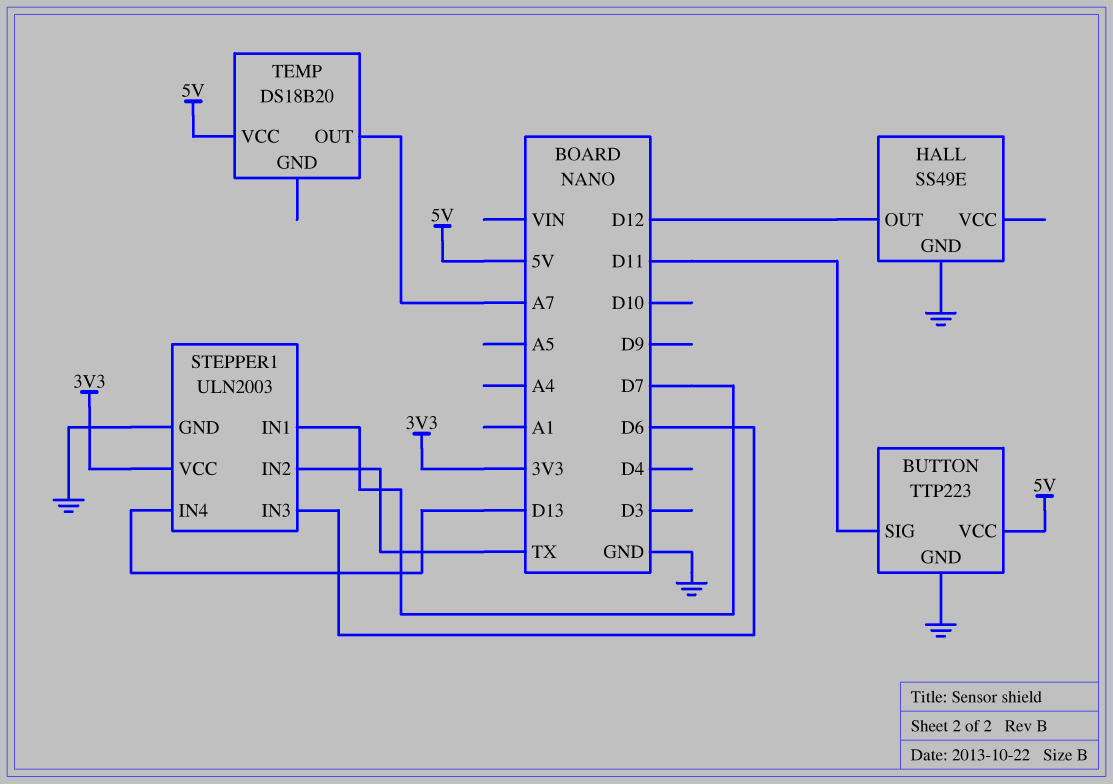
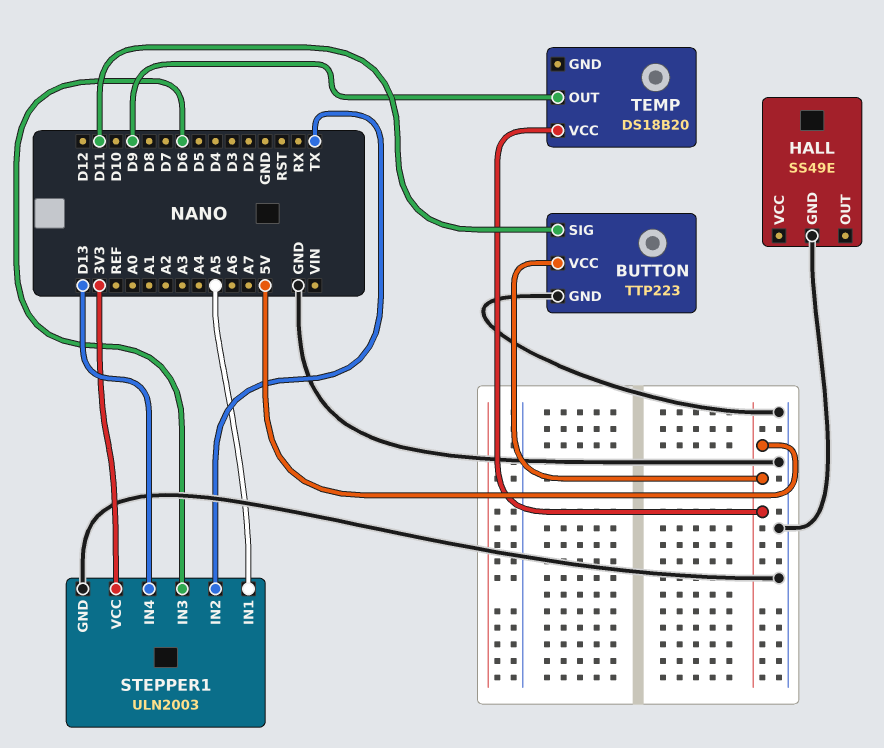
HALL pin OUT: D12 -> none
STEPPER1 pin IN1: D7 -> A5
TEMP pin OUT: A7 -> D9

